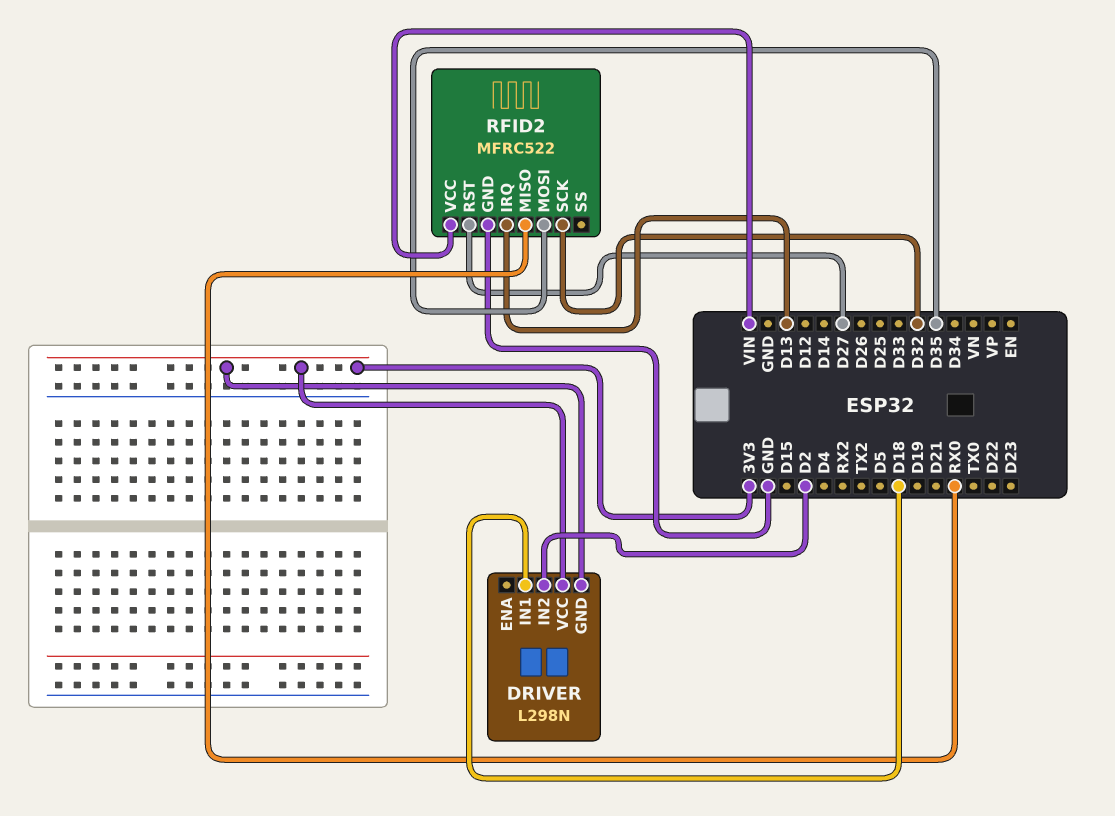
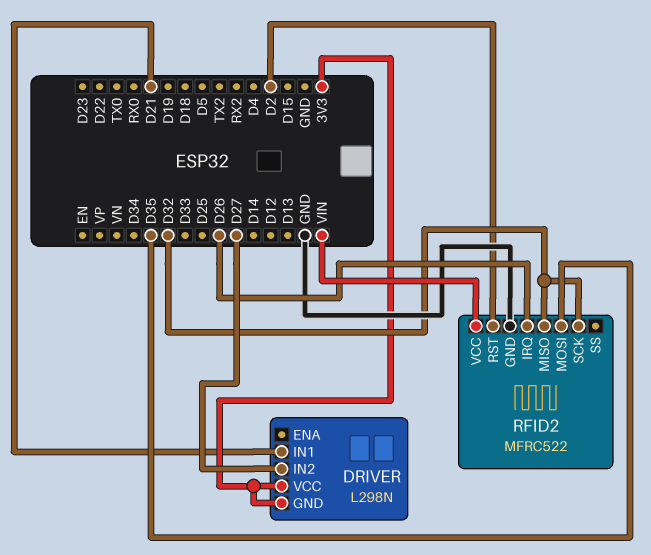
DRIVER pin IN1: D18 -> D21
DRIVER pin IN2: D2 -> D27
RFID2 pin IRQ: D13 -> D26
RFID2 pin MISO: RX0 -> D32
RFID2 pin RST: D27 -> D2

